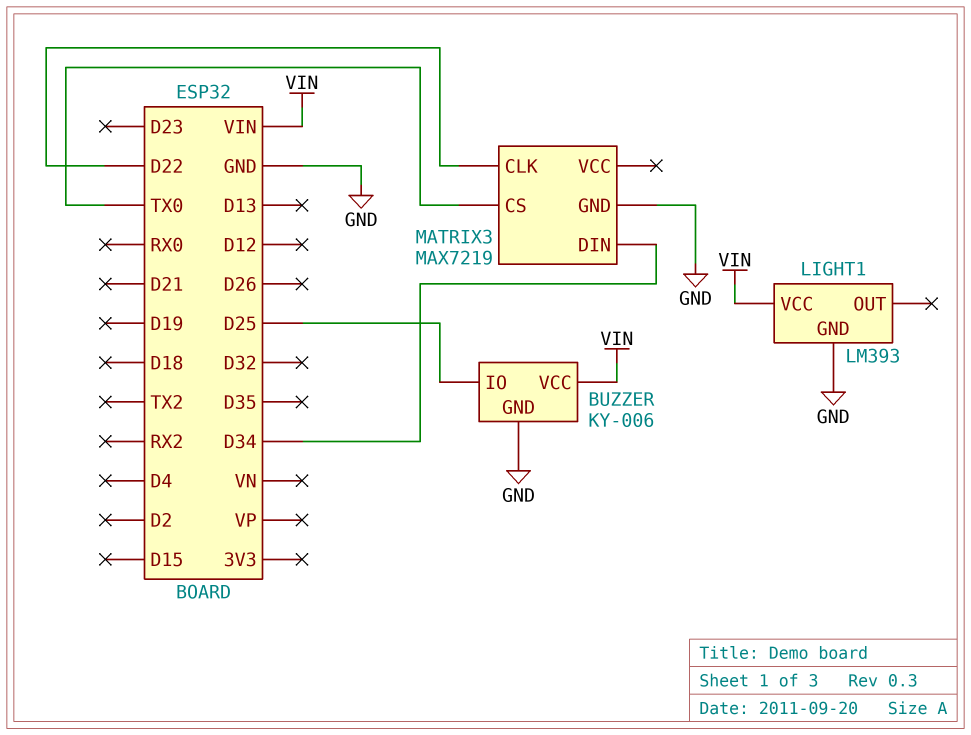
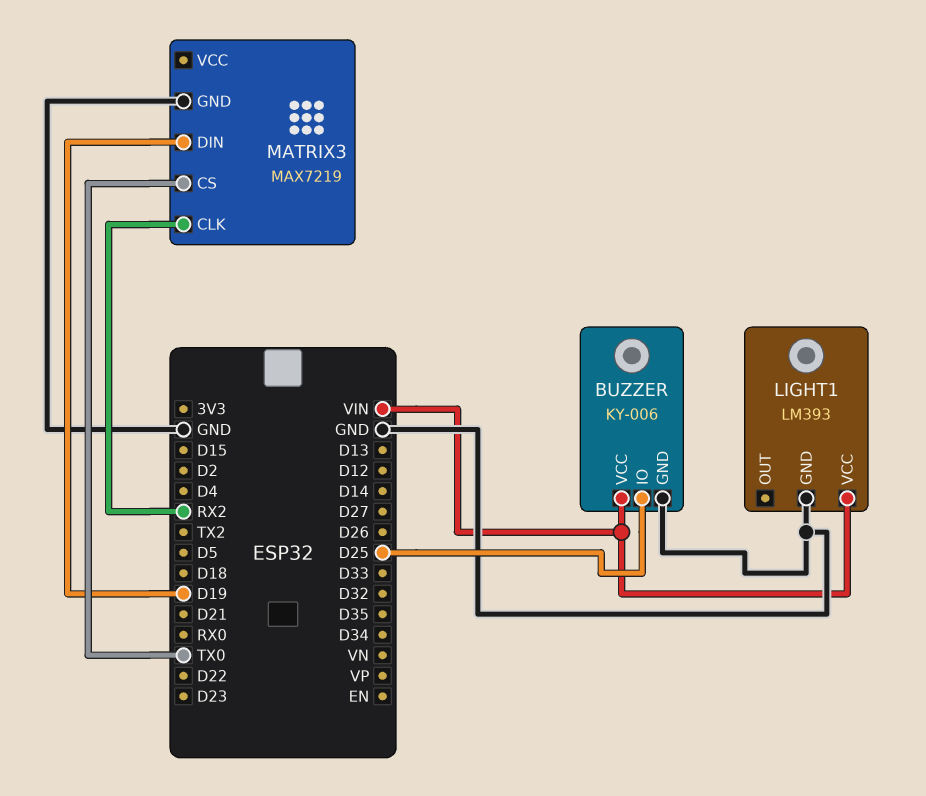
MATRIX3 pin CLK: D22 -> RX2
MATRIX3 pin DIN: D34 -> D19

